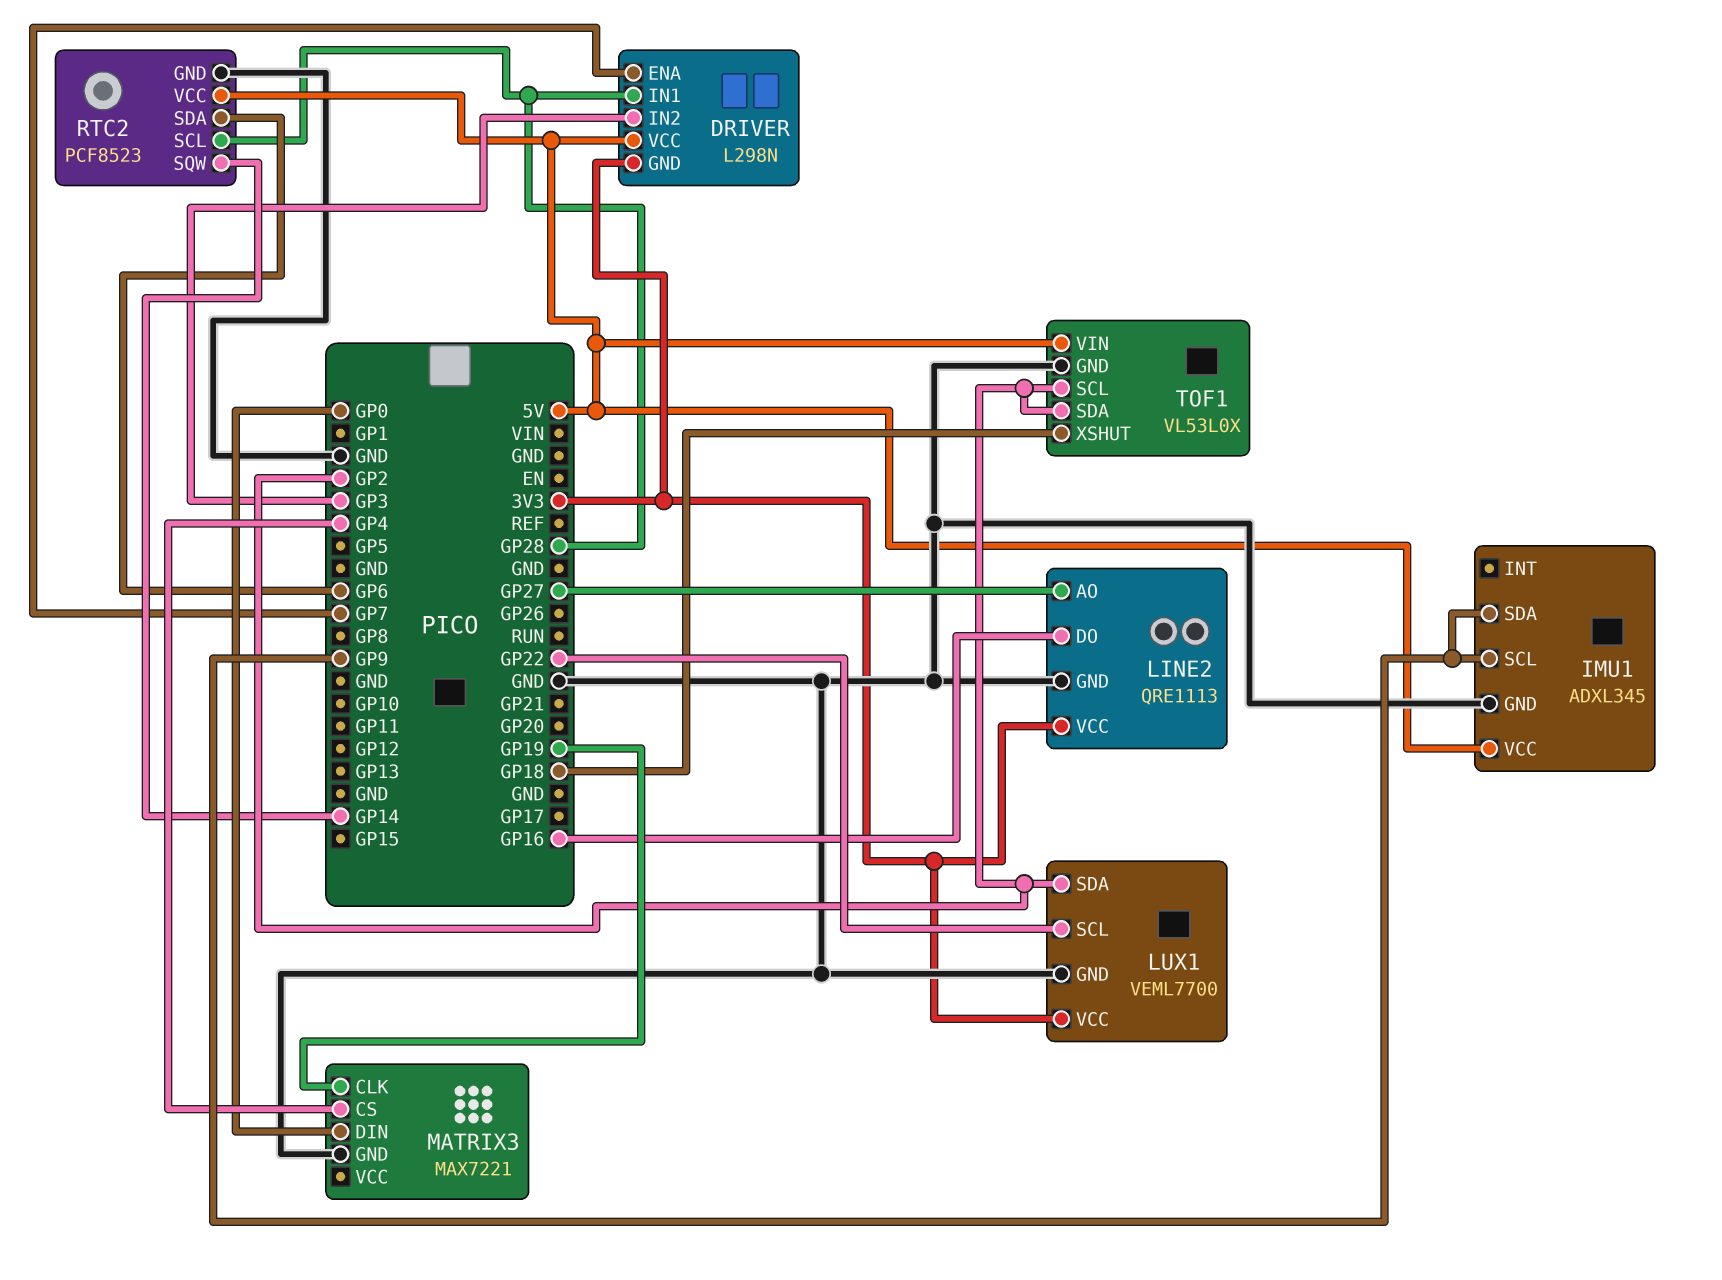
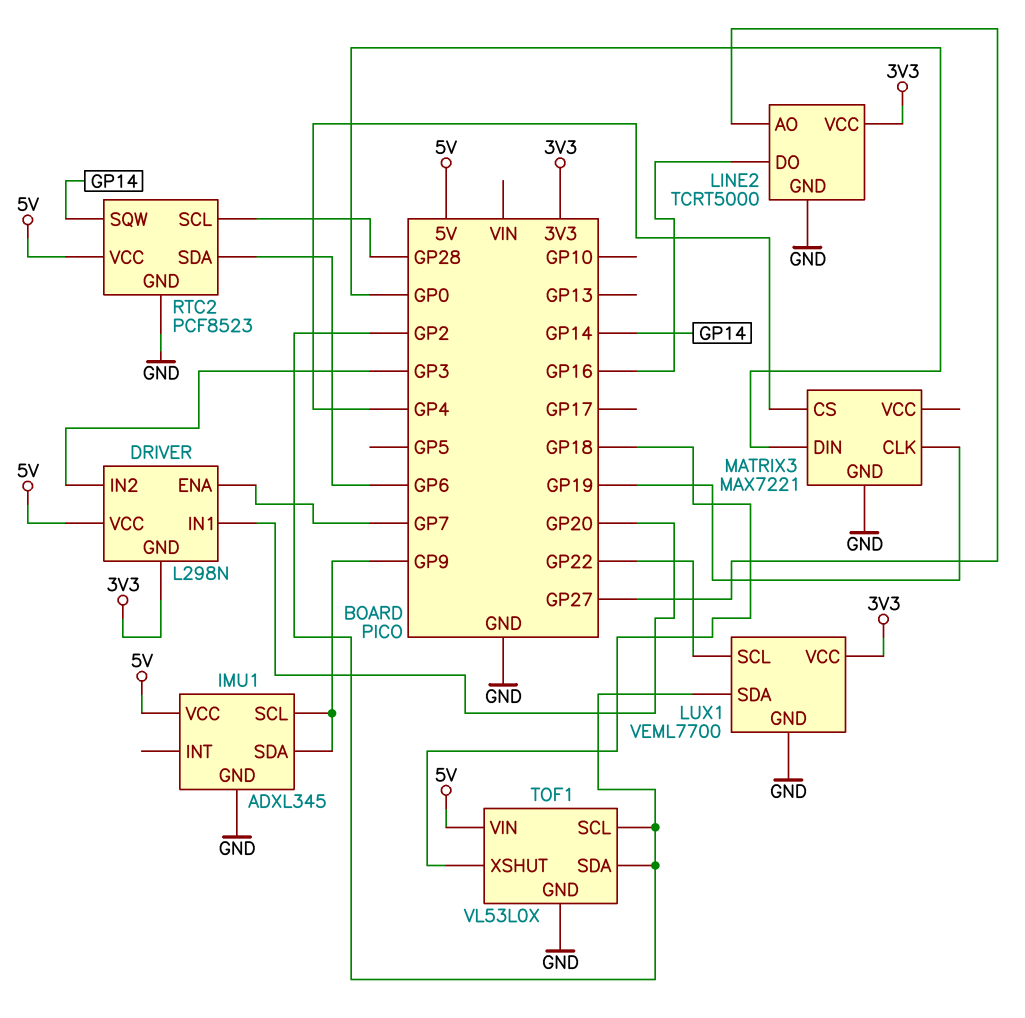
DRIVER pin IN1: GP28 -> GP20
LINE2: QRE1113 -> TCRT5000

